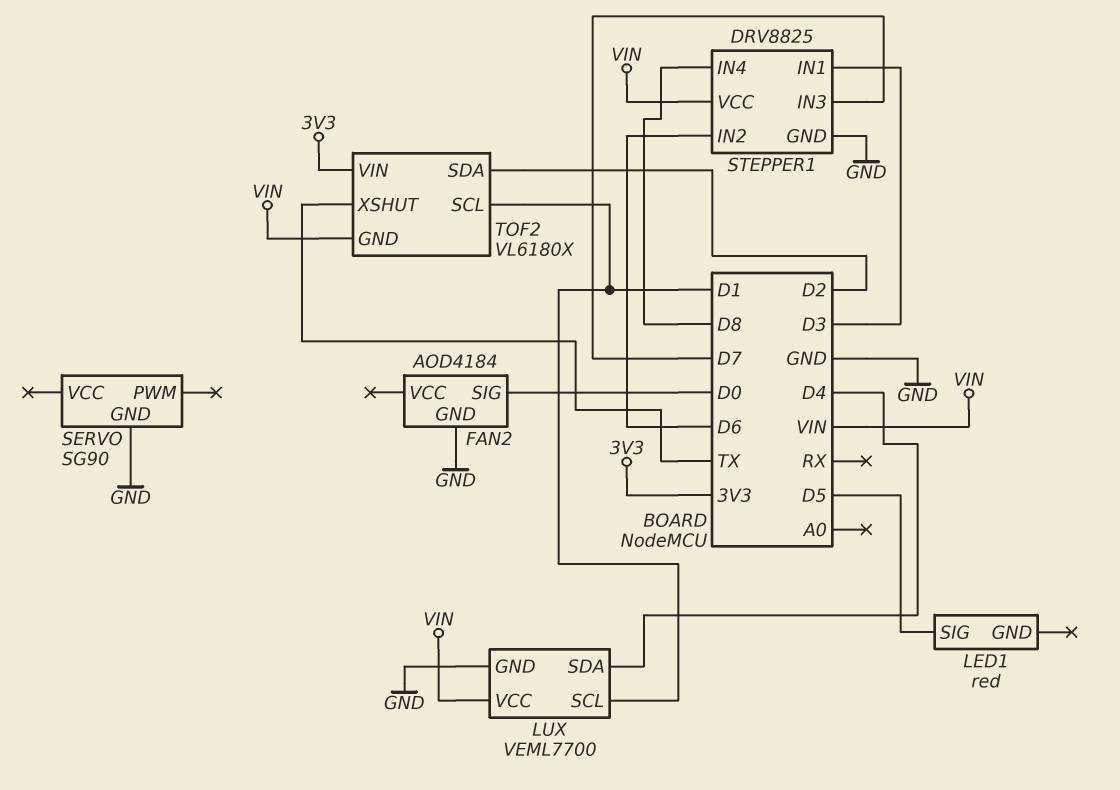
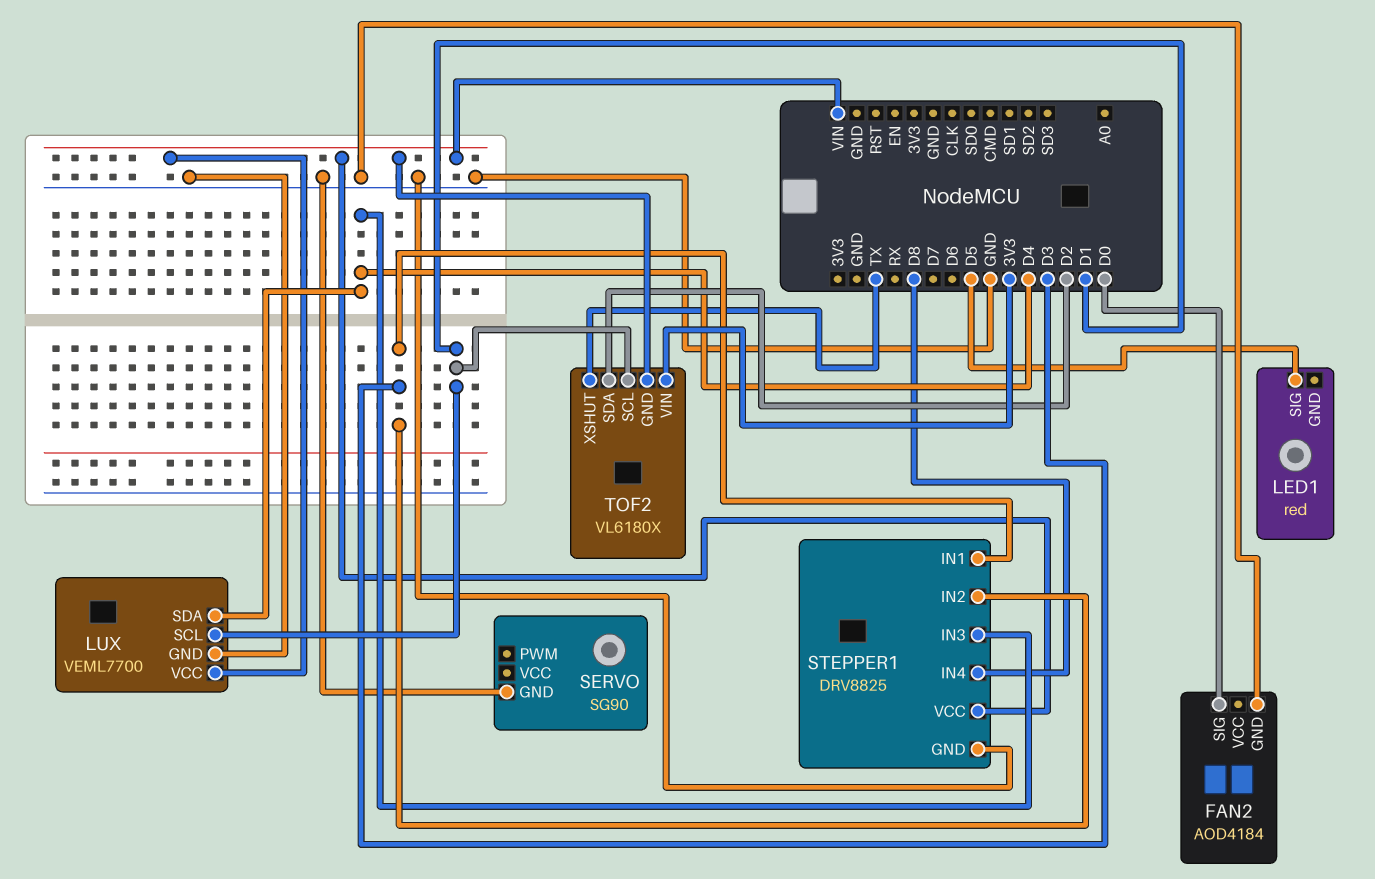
STEPPER1 pin IN2: D6 -> D3
STEPPER1 pin IN3: D7 -> D4

